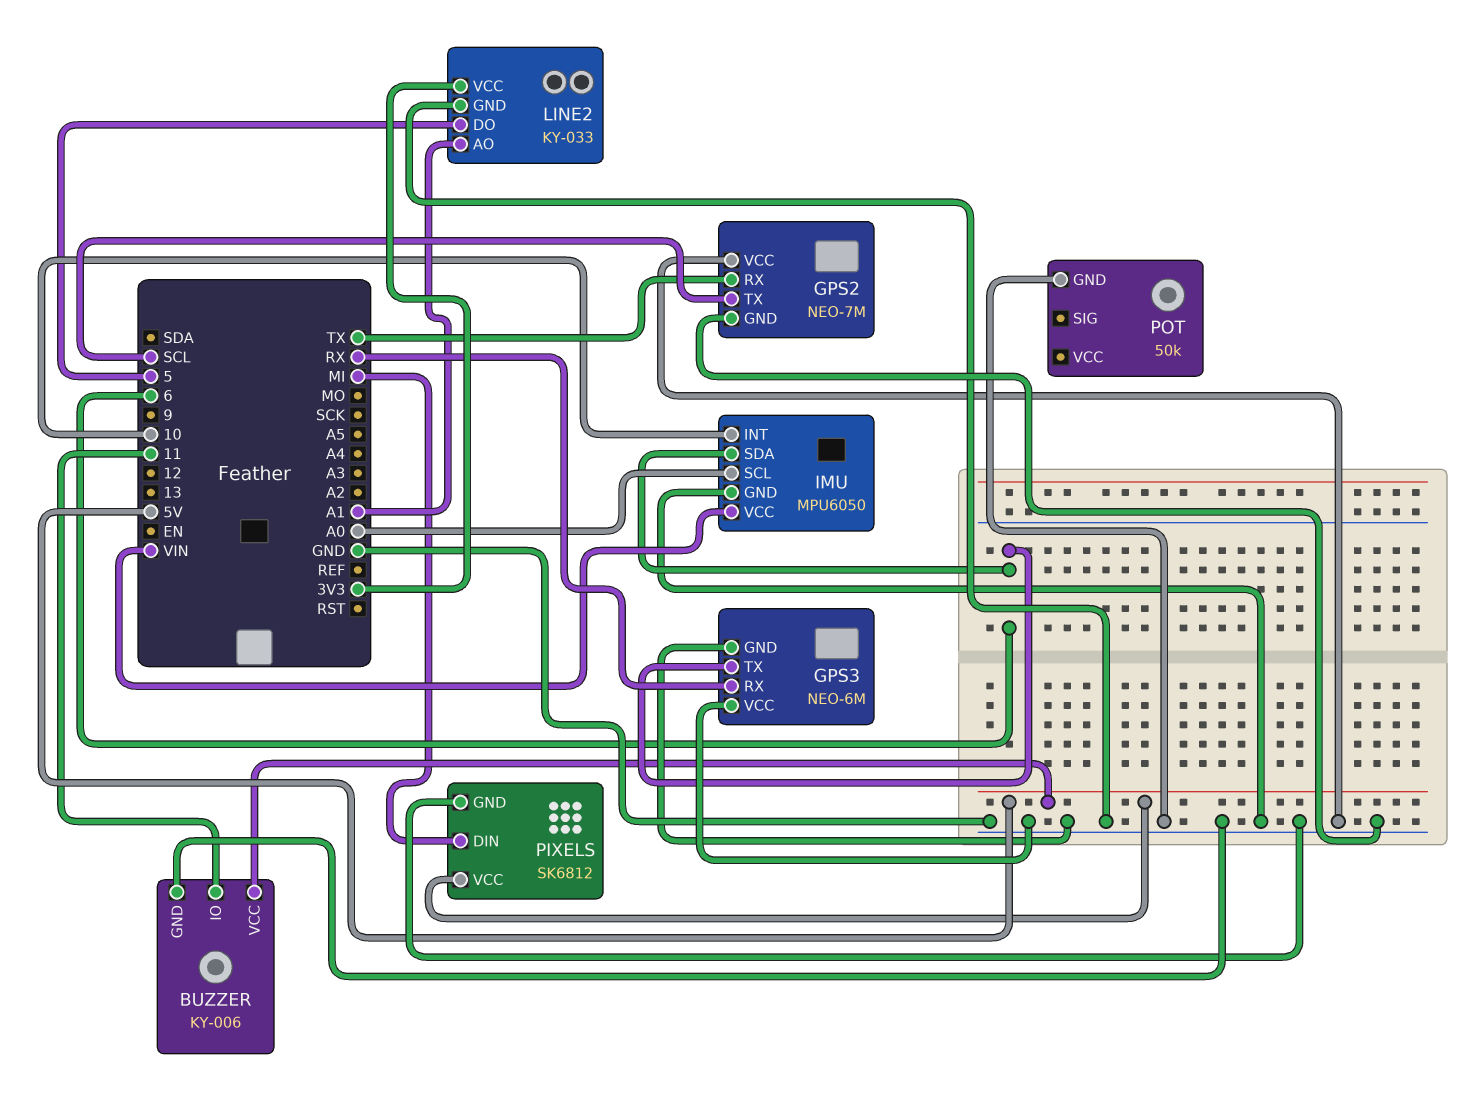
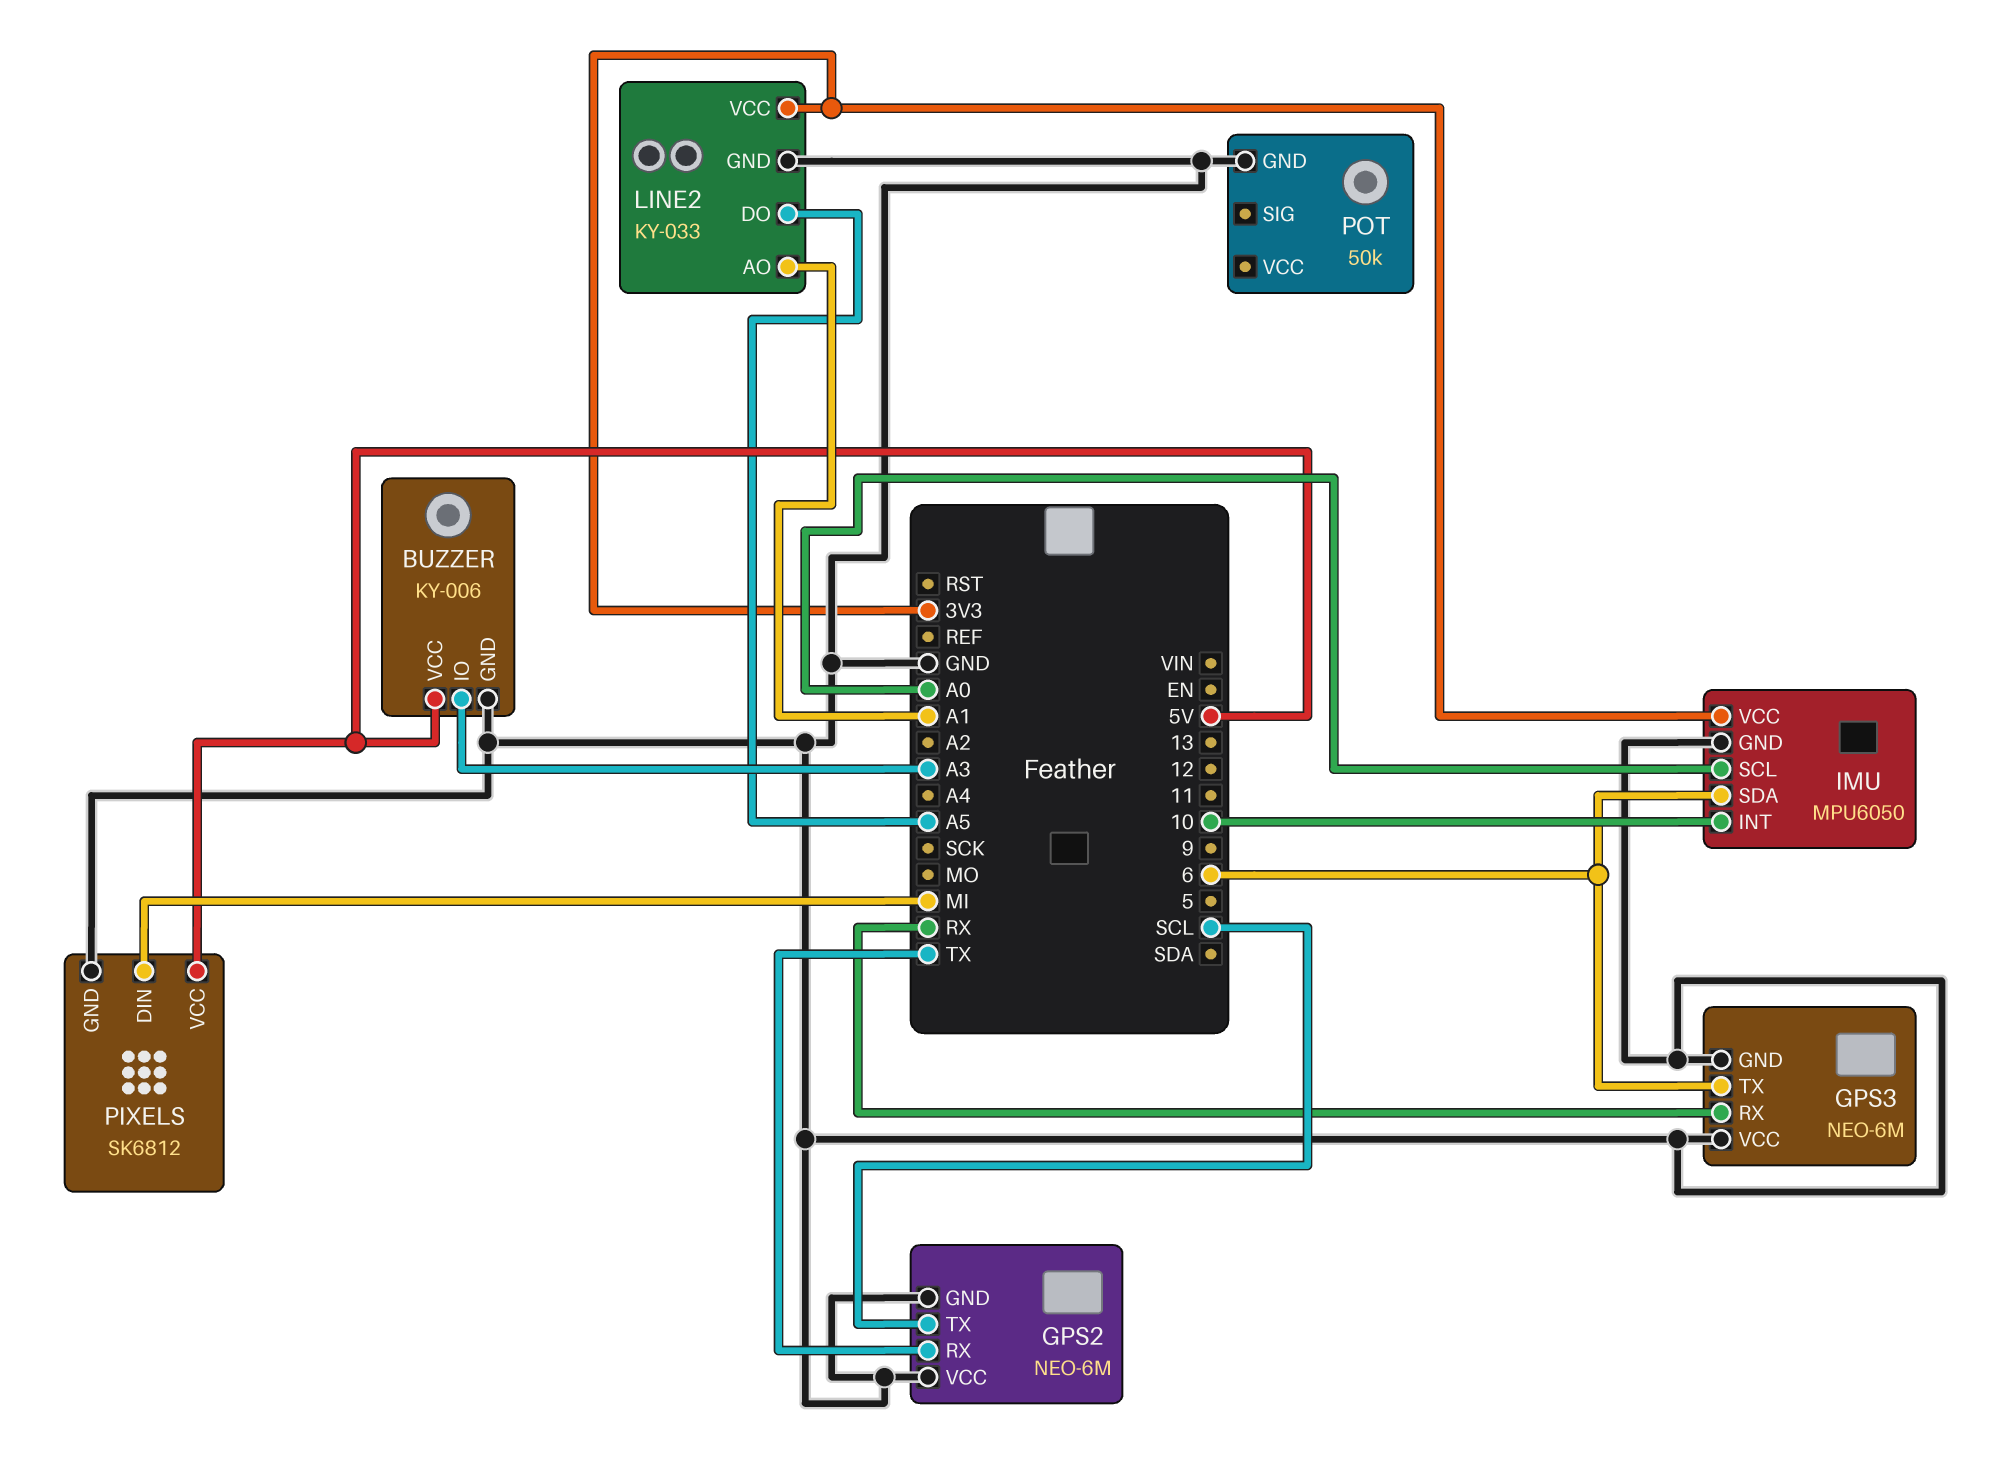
BUZZER pin IO: 11 -> A3
GPS2: NEO-7M -> NEO-6M
IMU pin VCC: VIN -> 3V3
LINE2 pin DO: 5 -> A5

